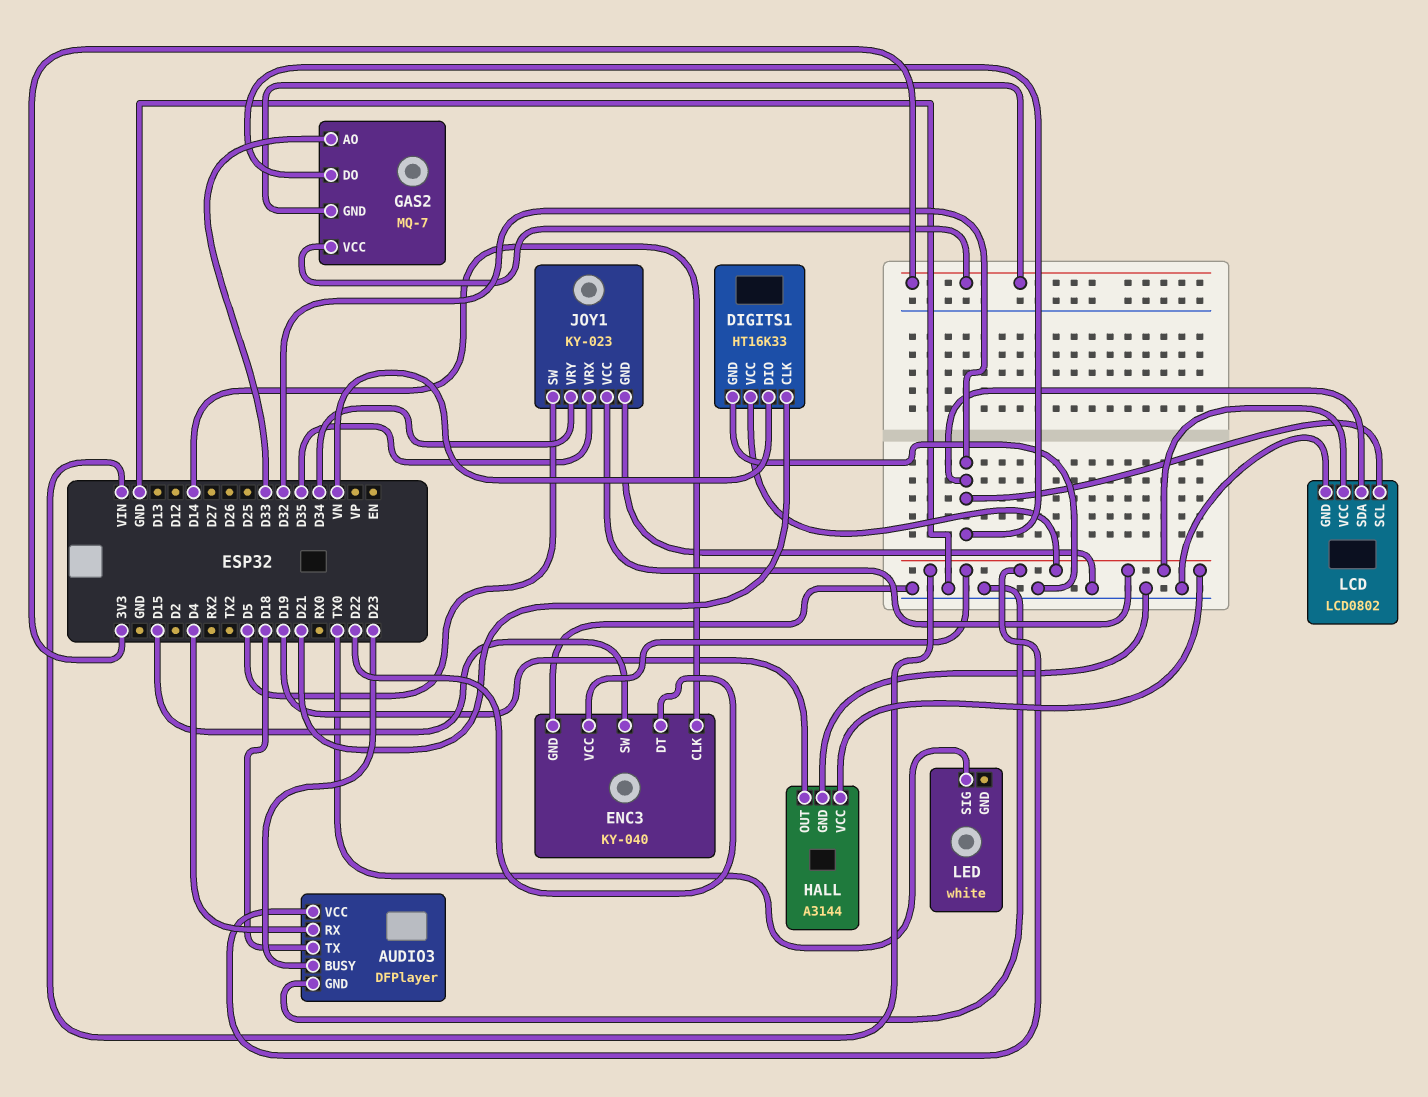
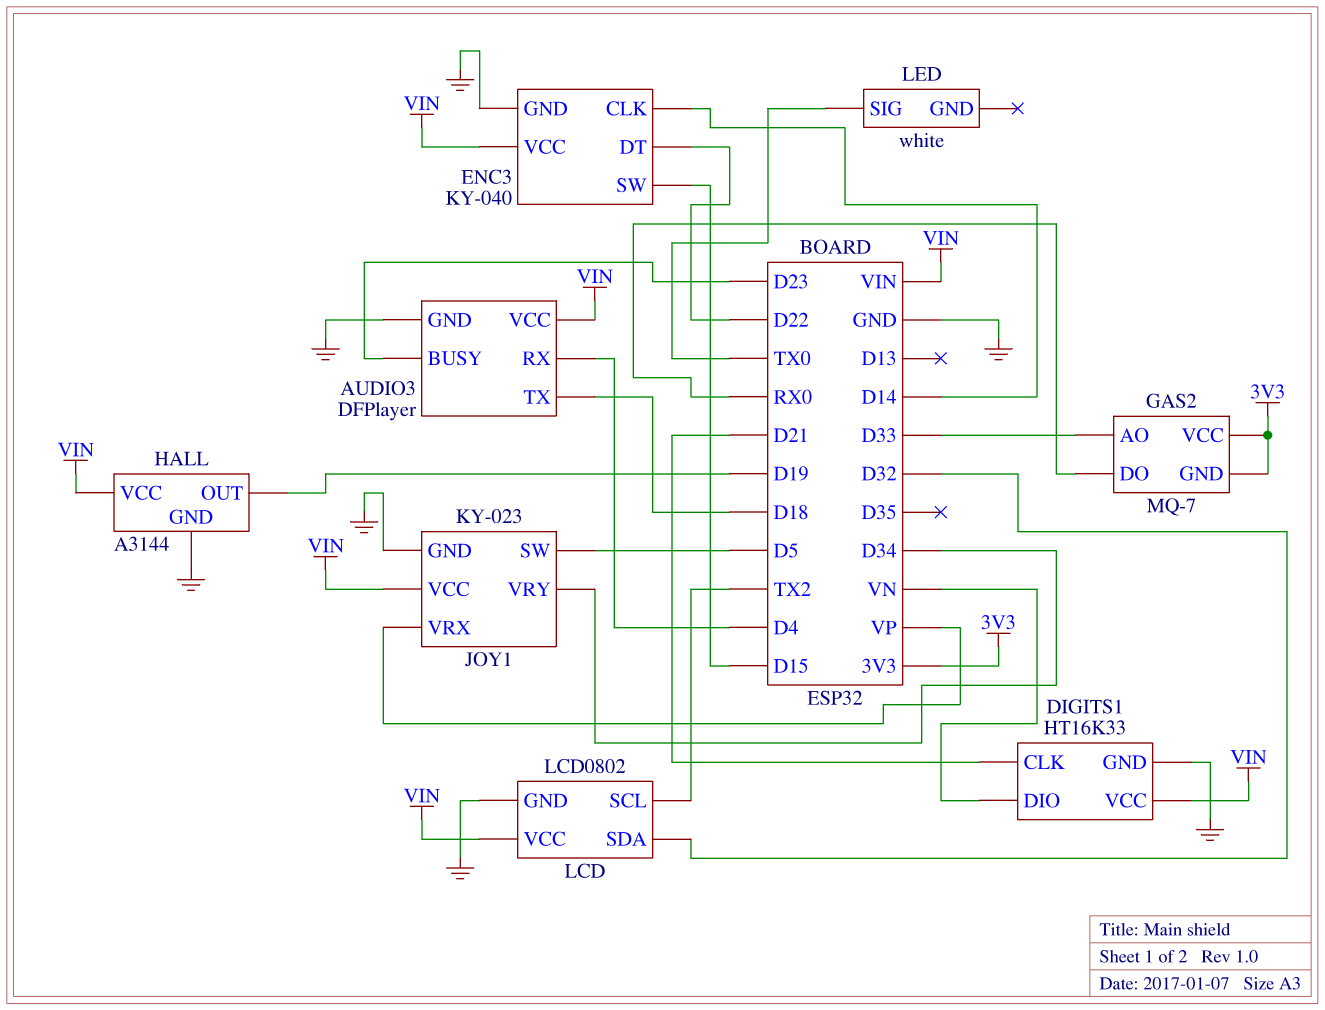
GAS2 pin DO: D32 -> RX0
JOY1 pin VRX: D35 -> VP
LCD pin SCL: D32 -> TX2

